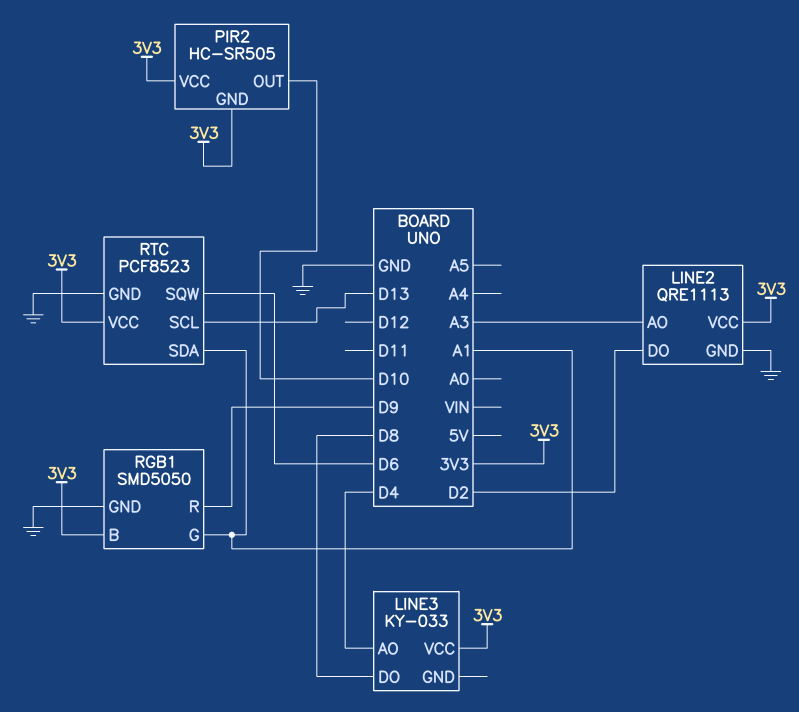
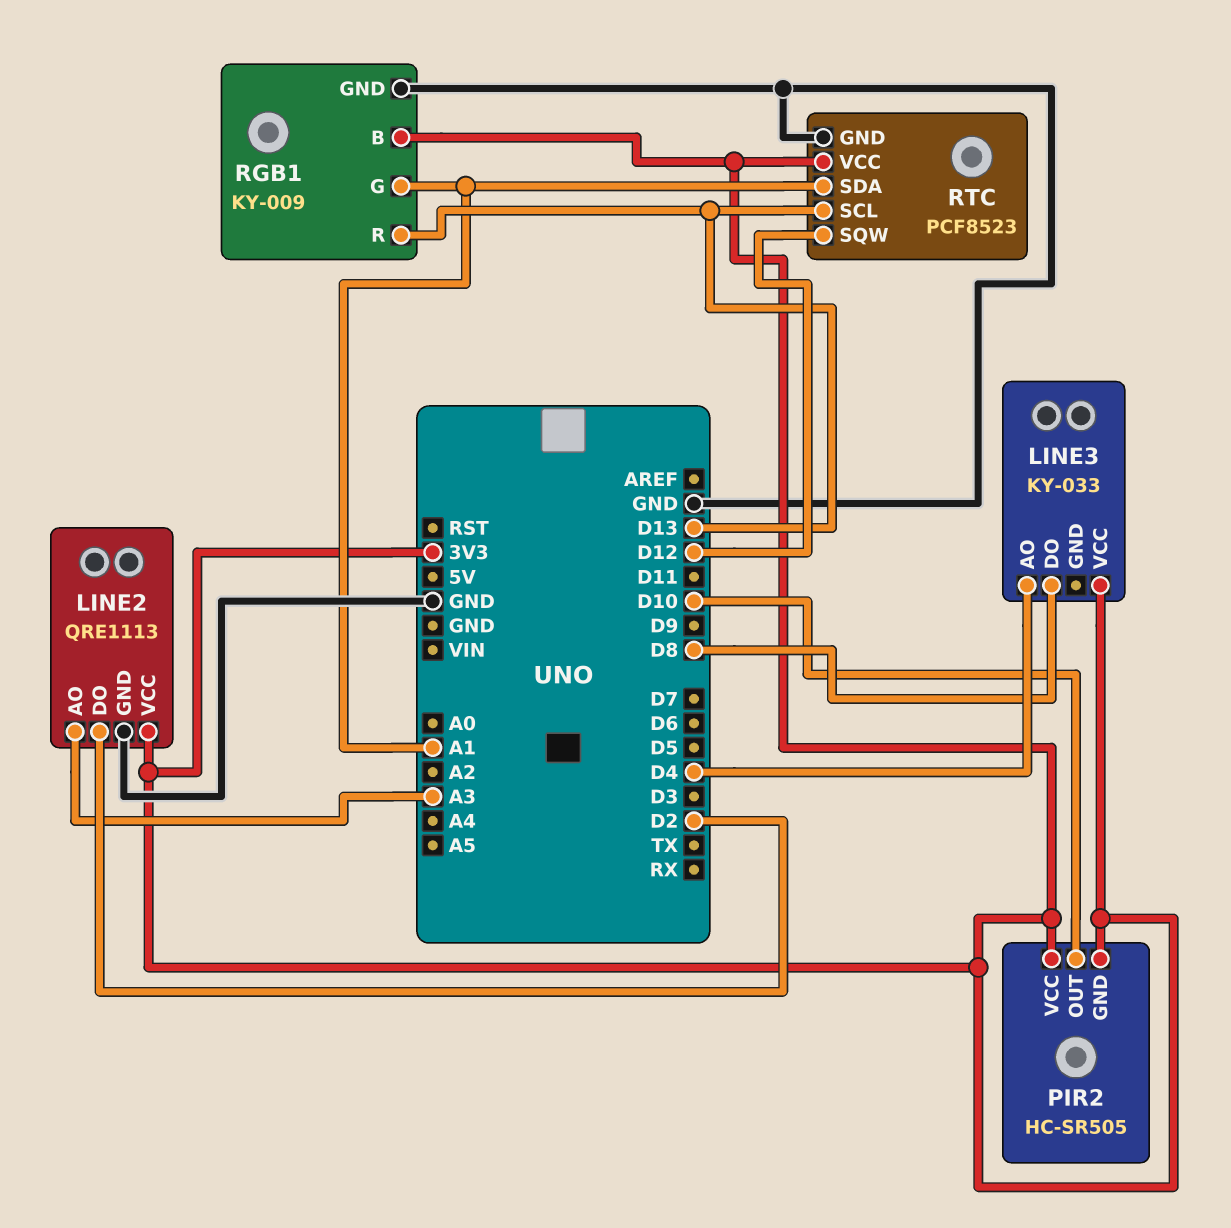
RGB1: SMD5050 -> KY-009
RGB1 pin R: D9 -> D13
RTC pin SQW: D6 -> D12

